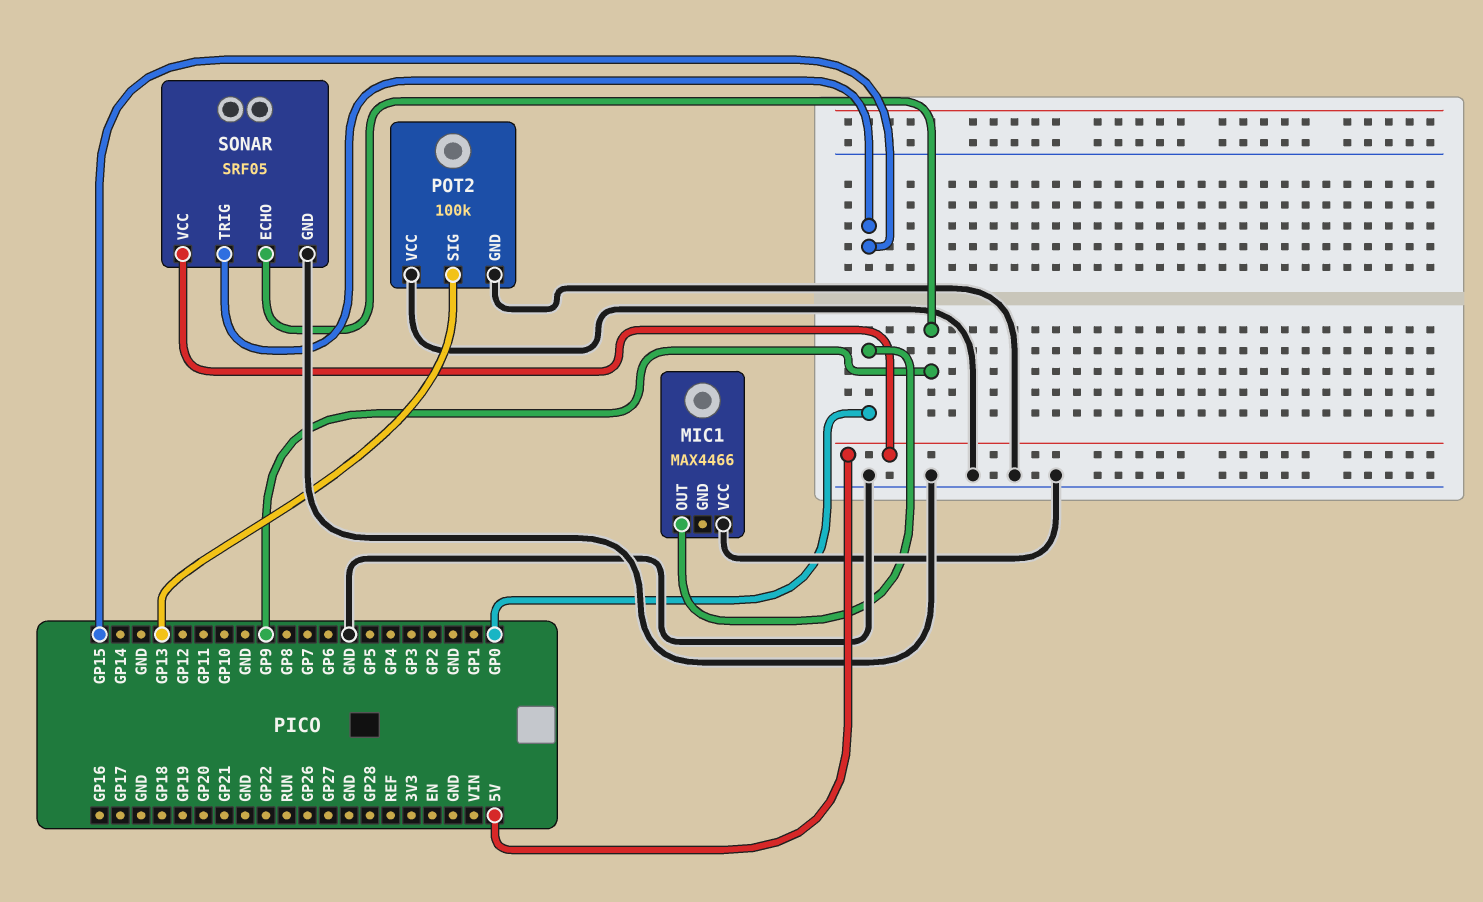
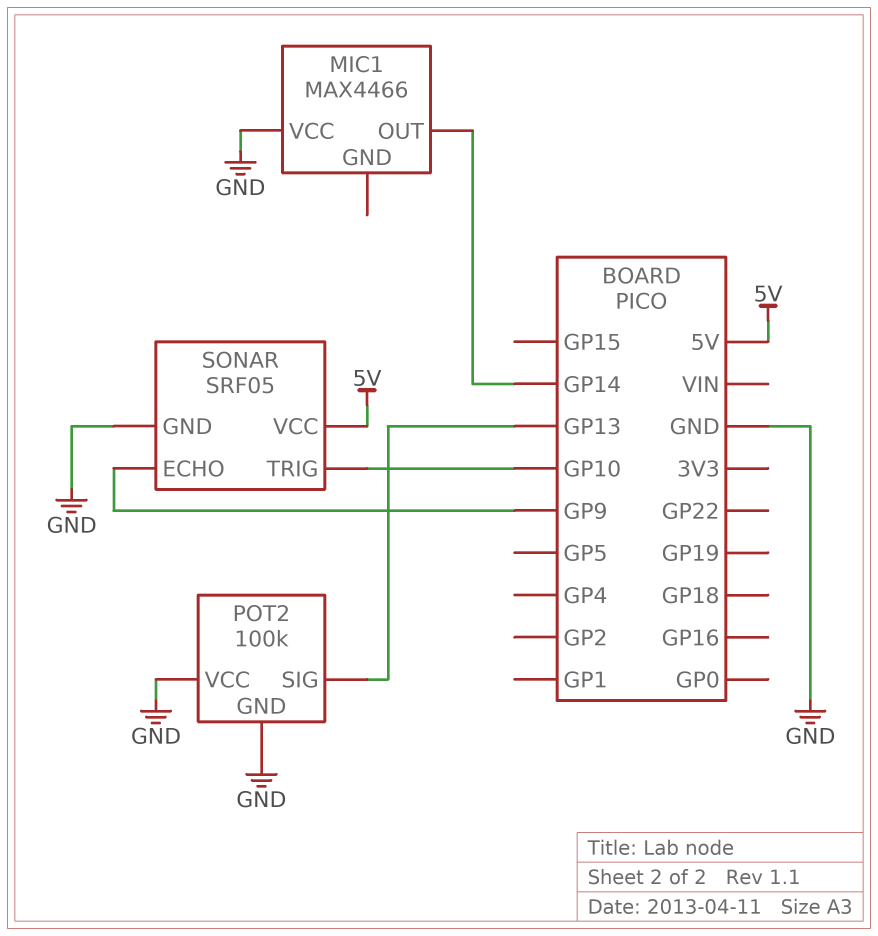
MIC1 pin OUT: GP0 -> GP14
SONAR pin TRIG: GP15 -> GP10

